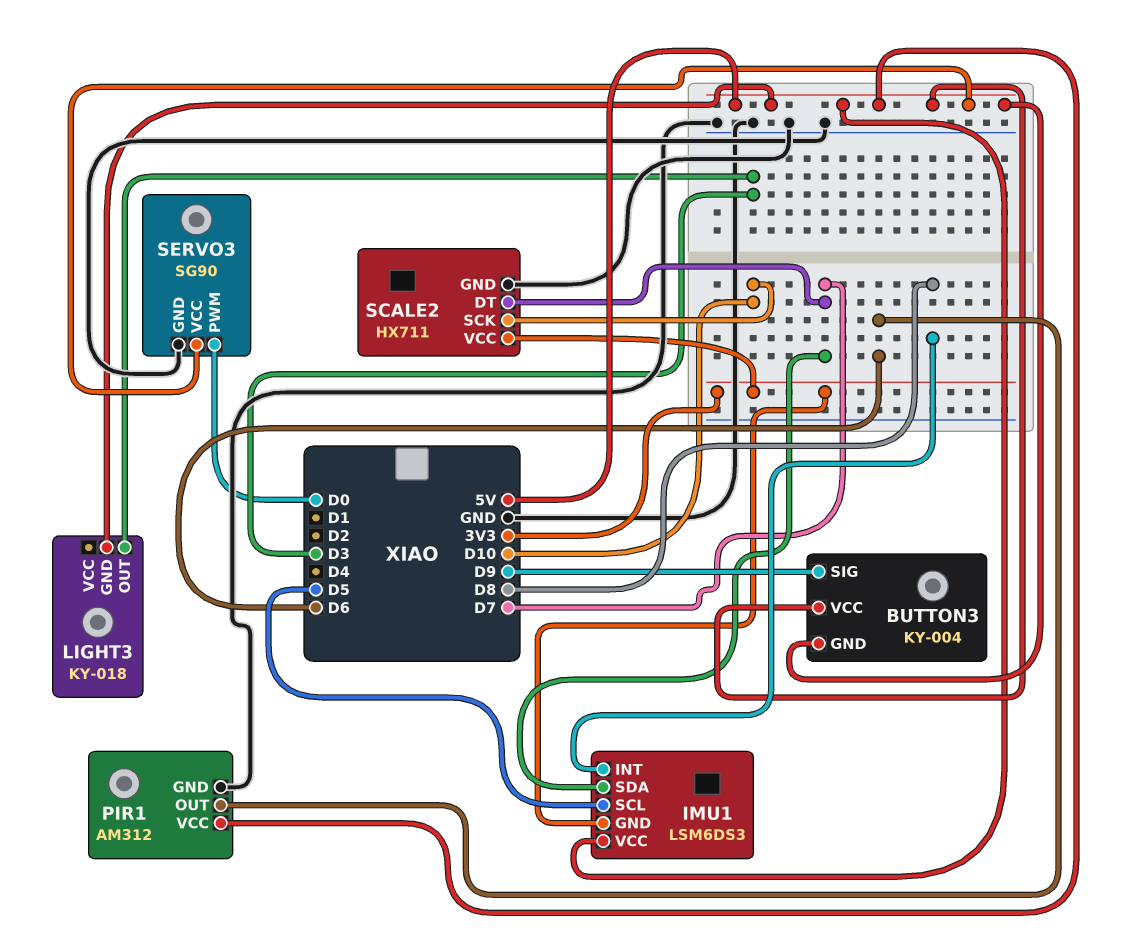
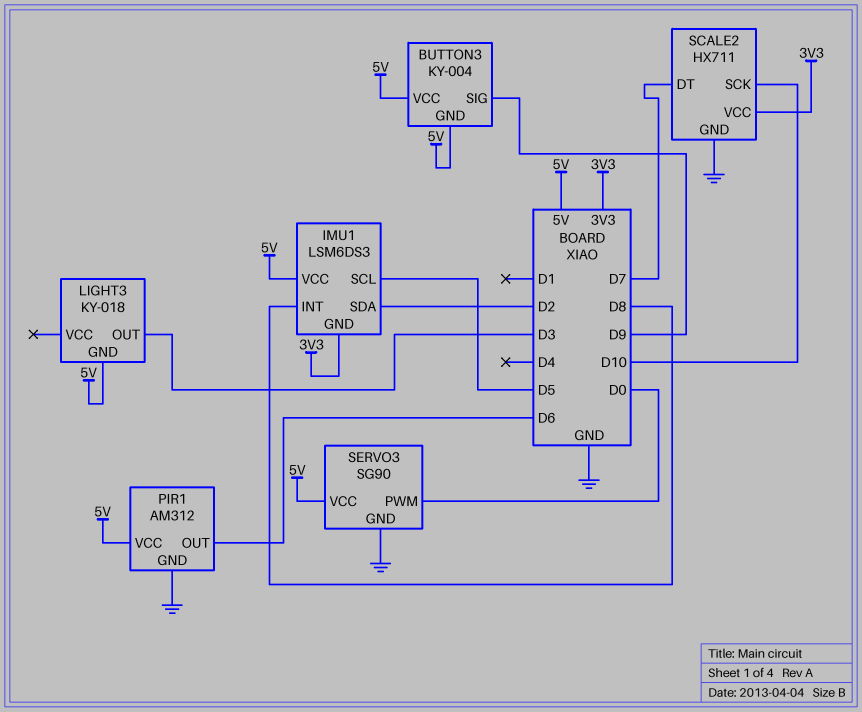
IMU1 pin SDA: D7 -> D2

